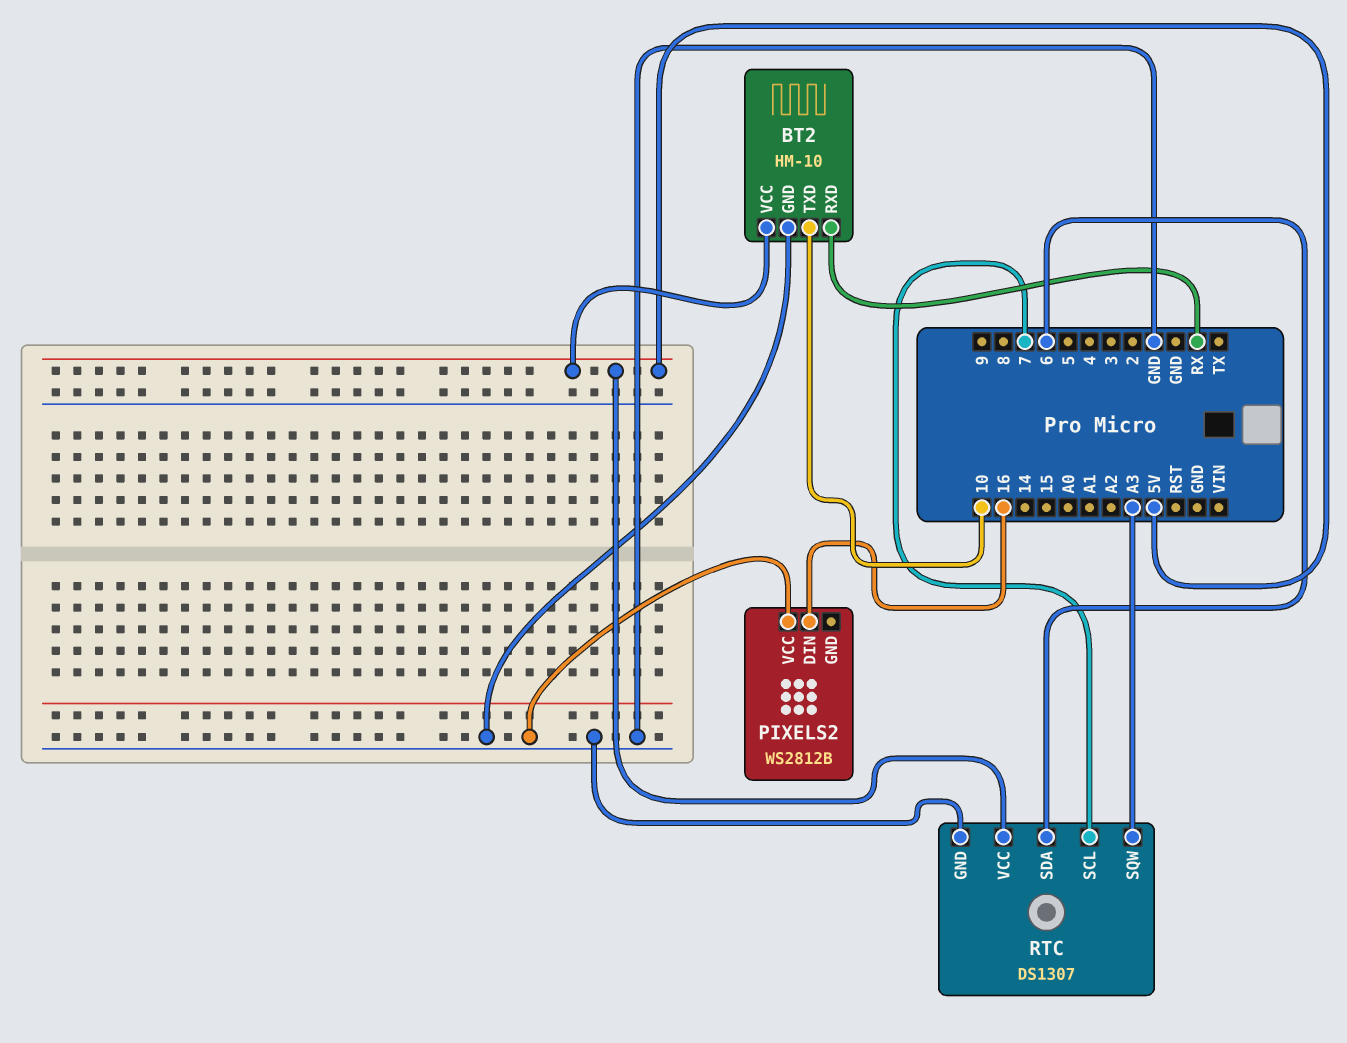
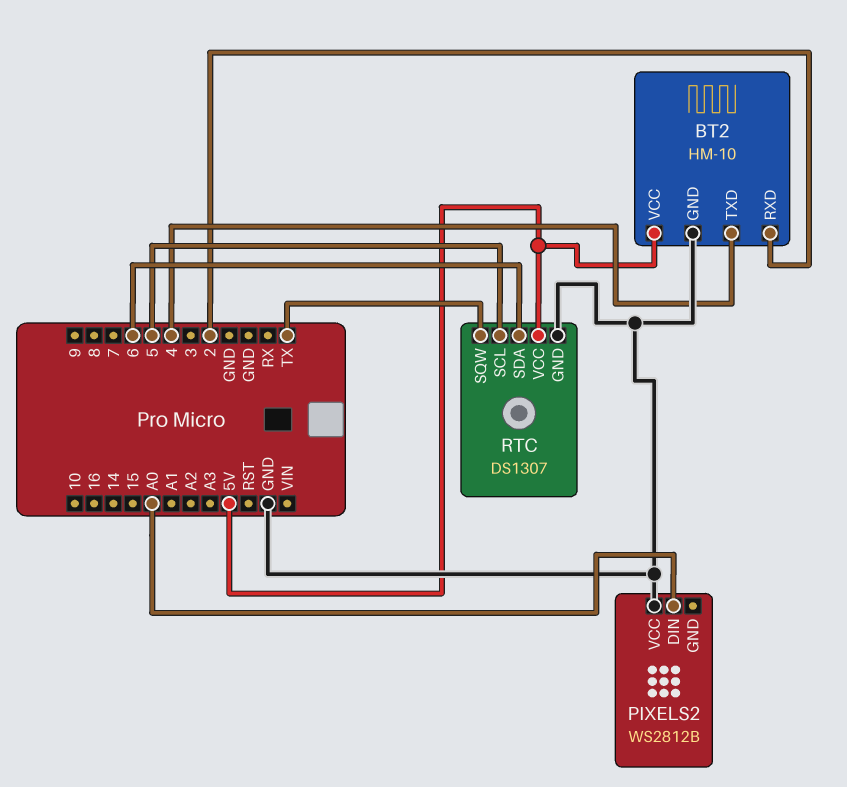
BT2 pin RXD: RX -> 2
BT2 pin TXD: 10 -> 4
PIXELS2 pin DIN: 16 -> A0
RTC pin SCL: 7 -> 5
RTC pin SQW: A3 -> TX

